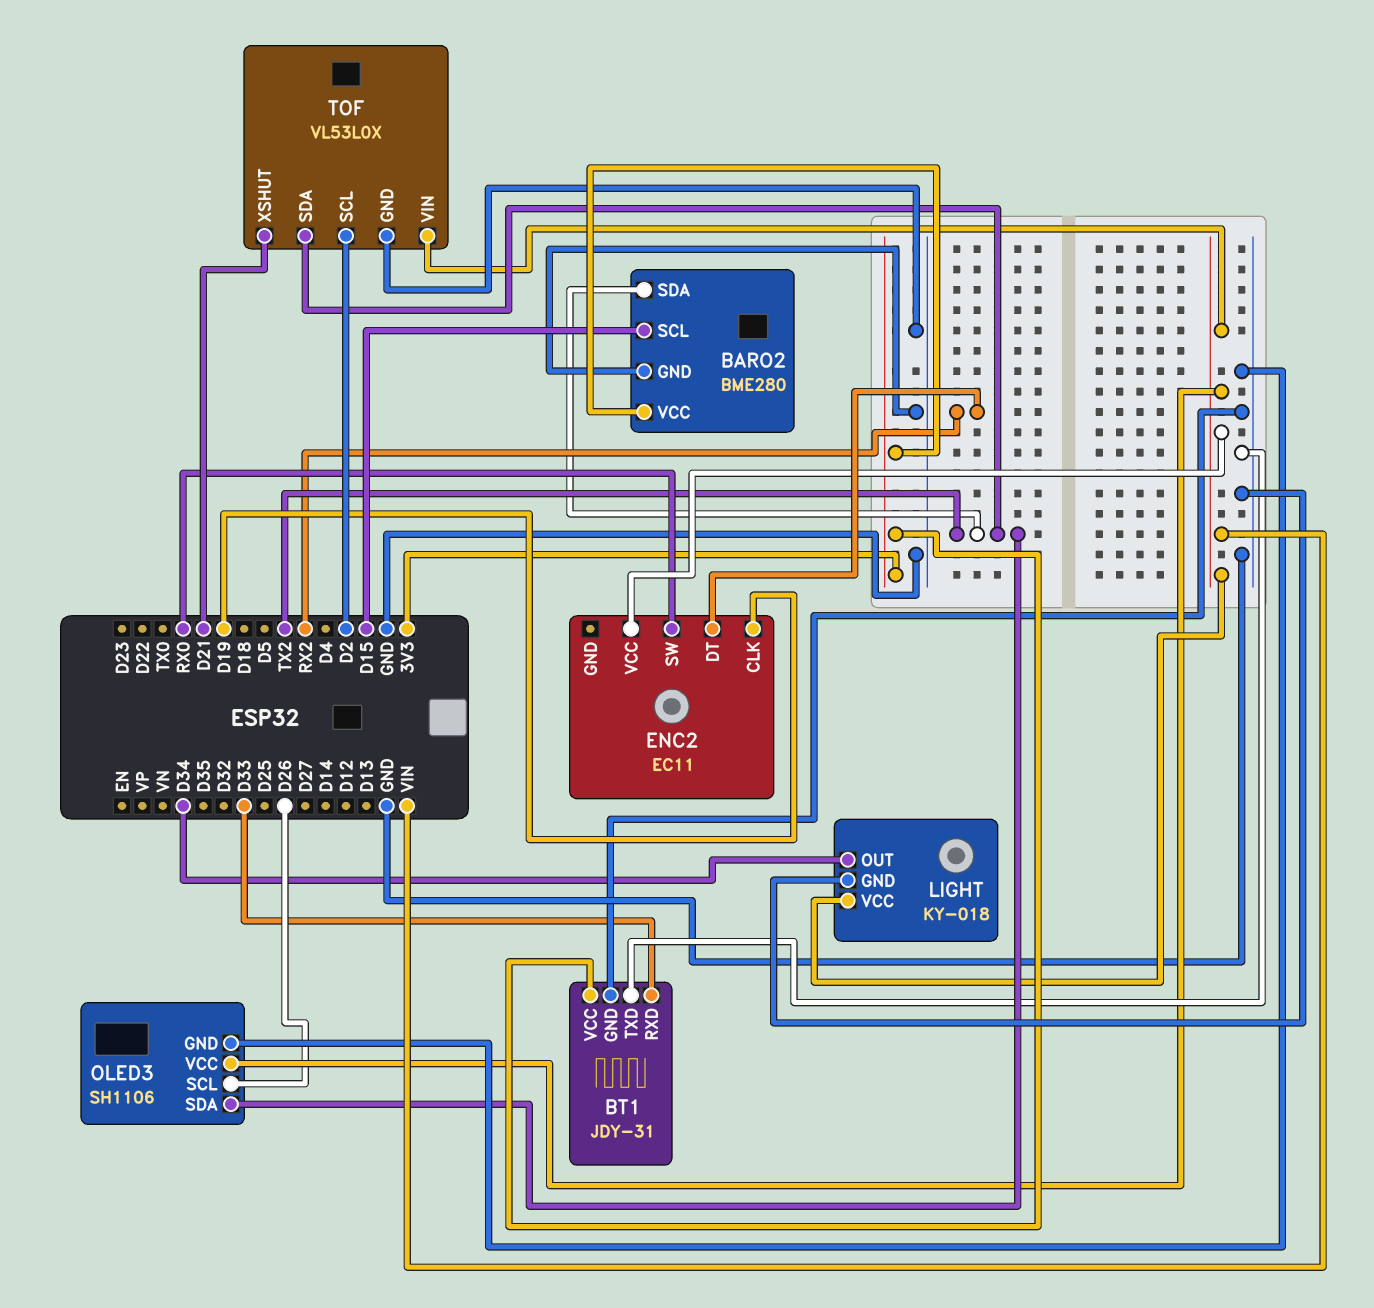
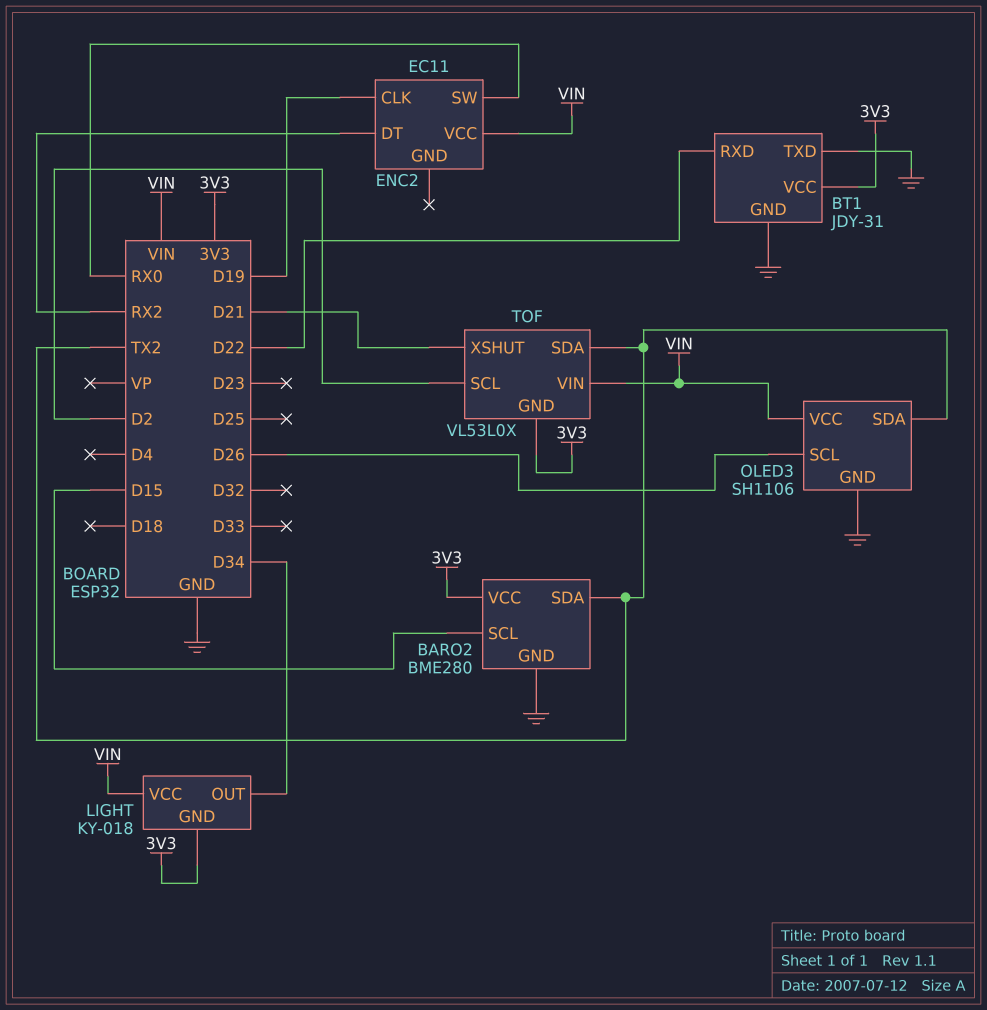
BT1 pin RXD: D33 -> D22
LIGHT pin GND: GND -> 3V3
TOF pin GND: GND -> 3V3

